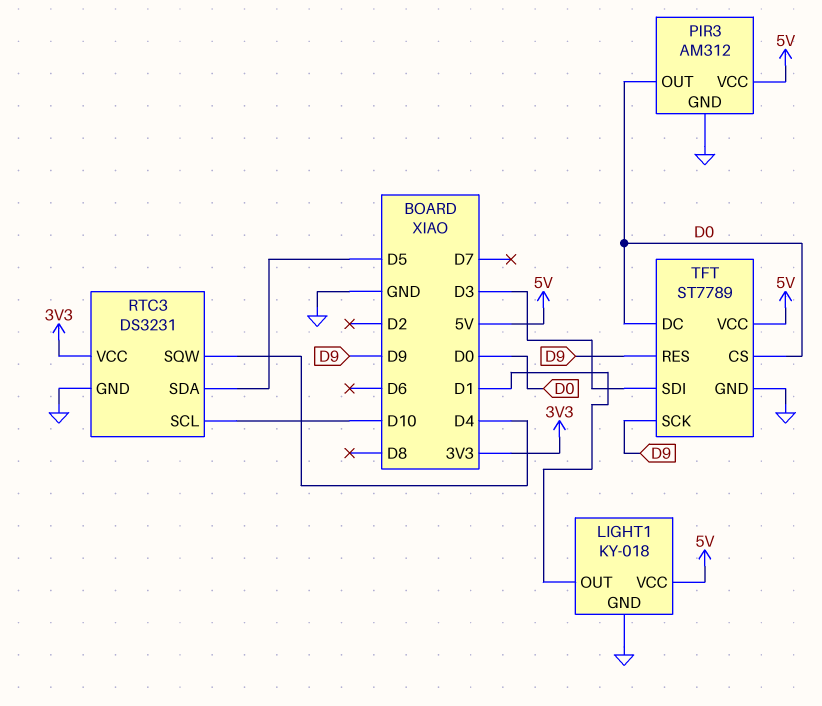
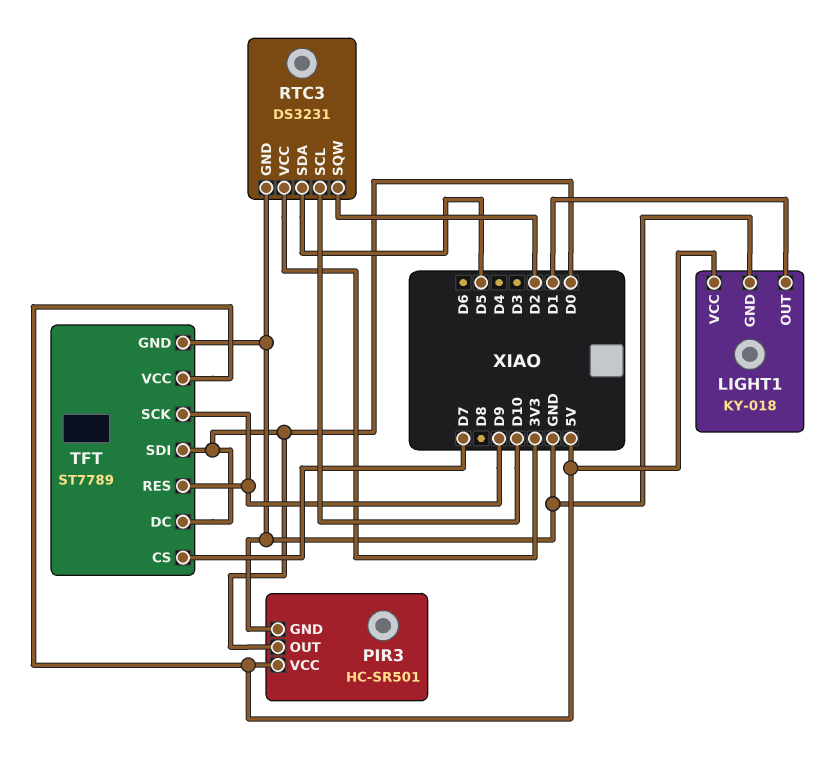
PIR3: AM312 -> HC-SR501
RTC3 pin SQW: D4 -> D2
TFT pin CS: D0 -> D7
TFT pin SDI: D3 -> D0

